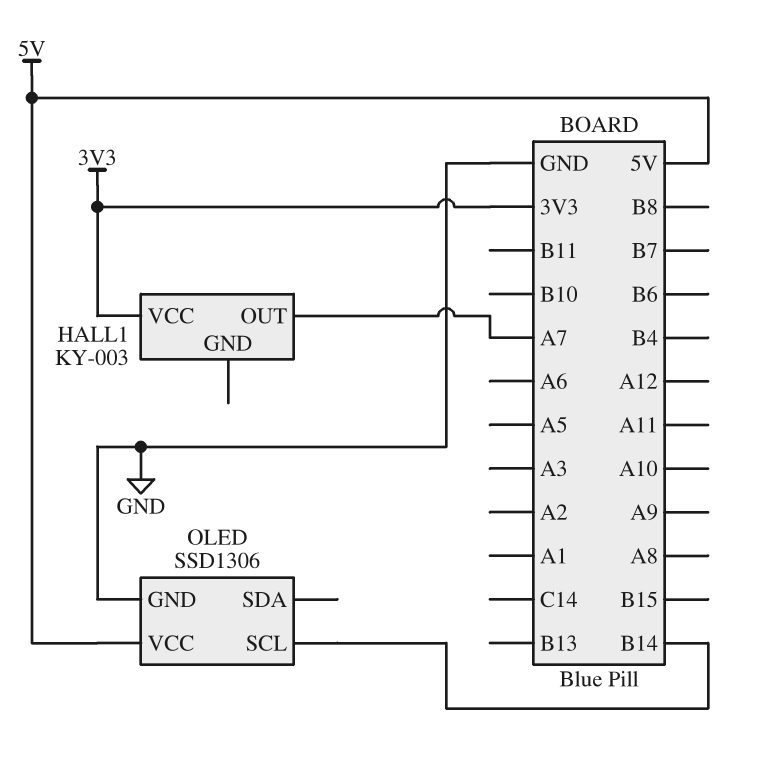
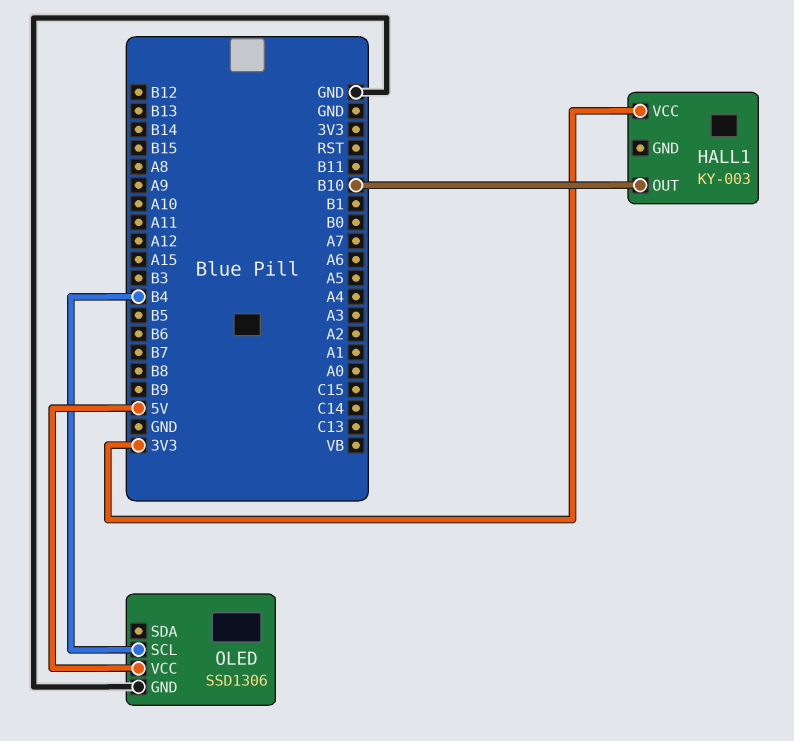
HALL1 pin OUT: A7 -> B10
OLED pin SCL: B14 -> B4

